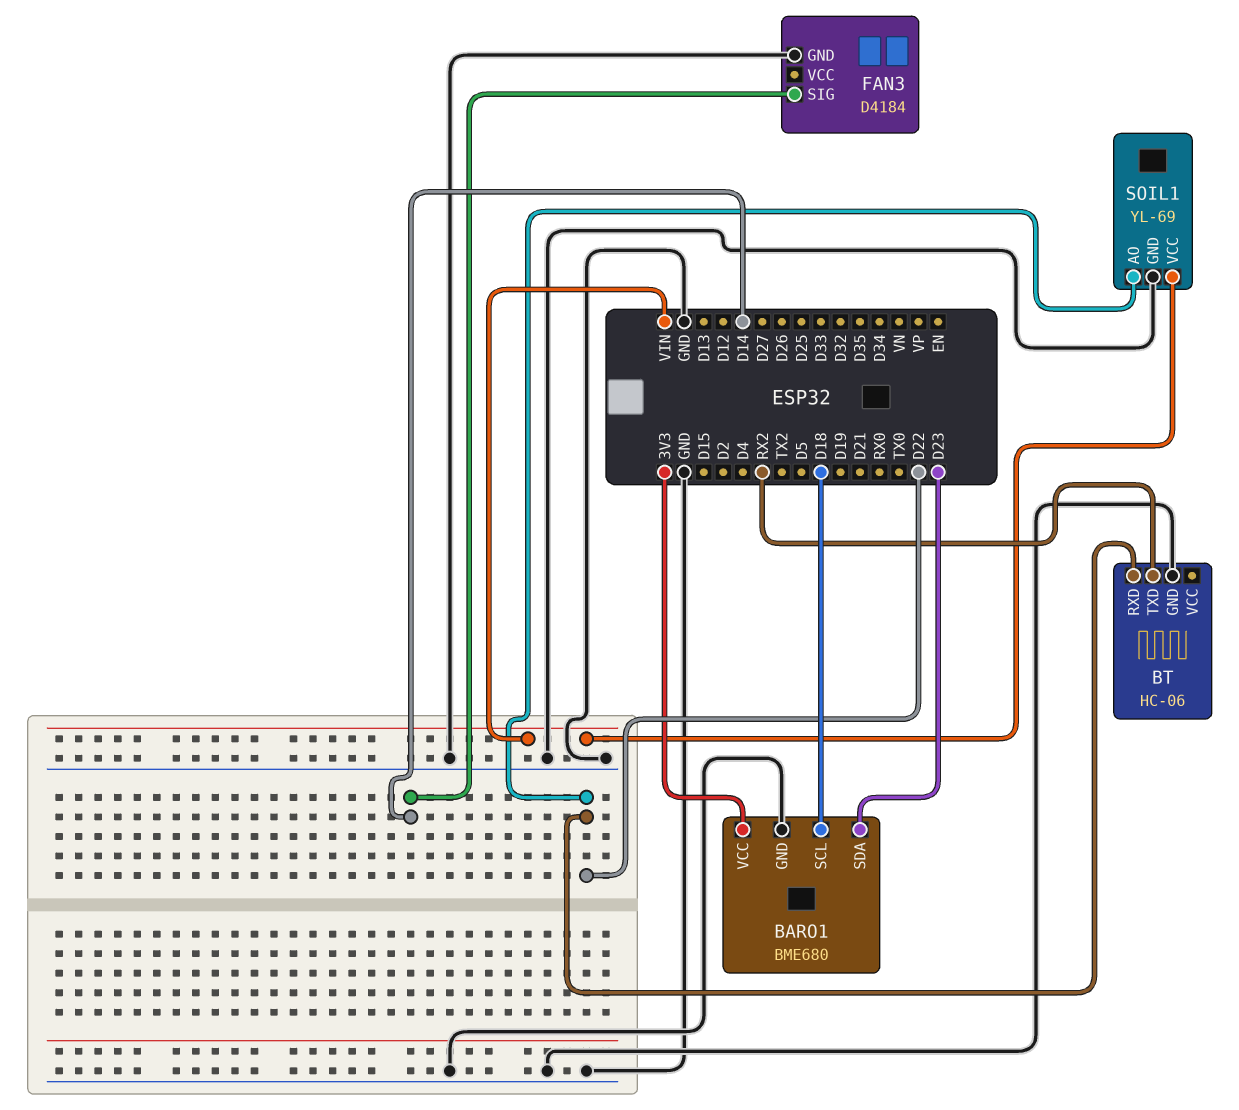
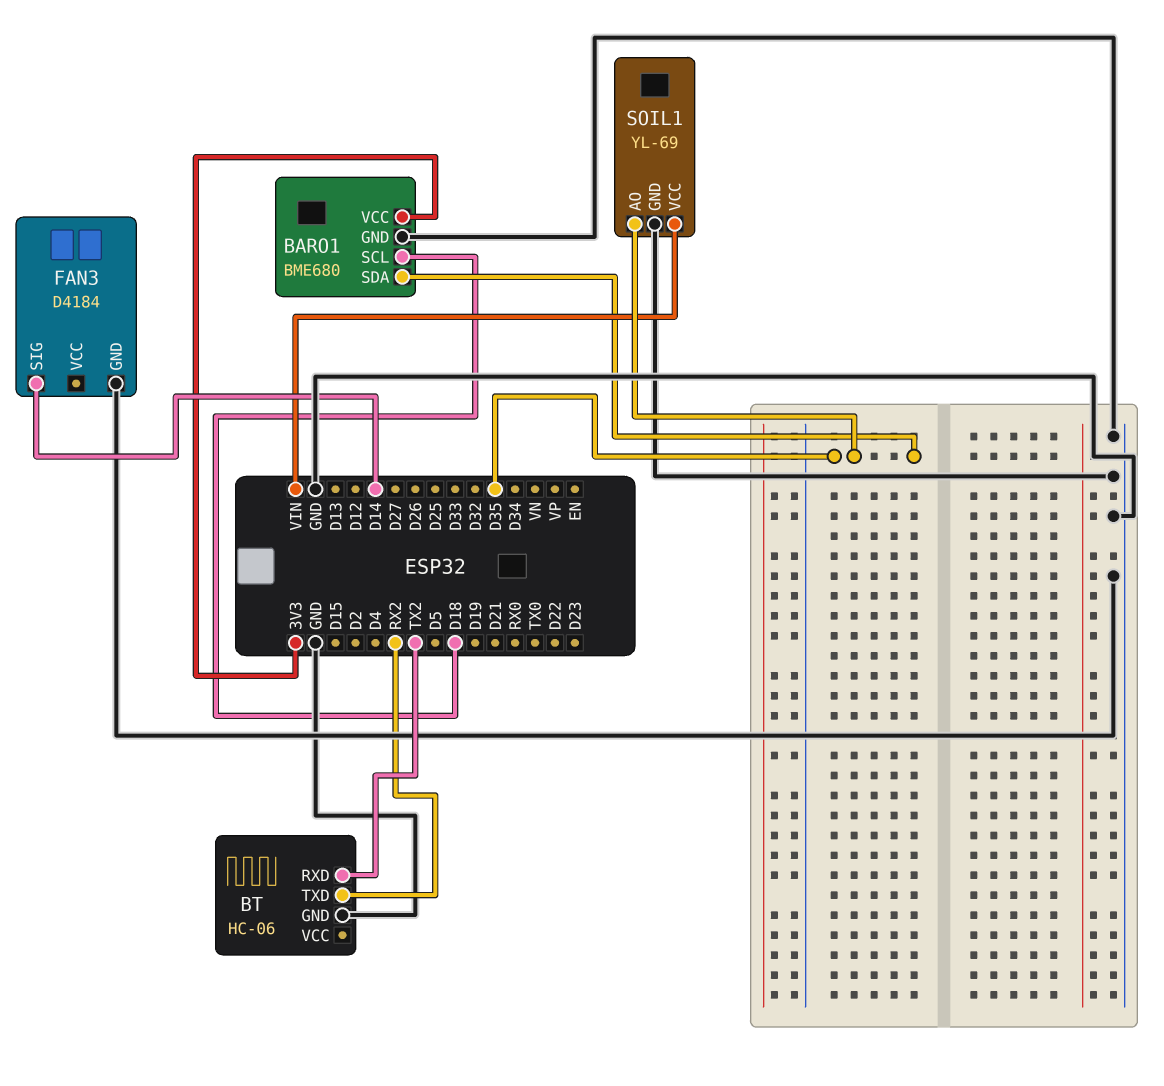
BARO1 pin SDA: D23 -> D35
BT pin RXD: D22 -> TX2
SOIL1 pin AO: D22 -> D35

